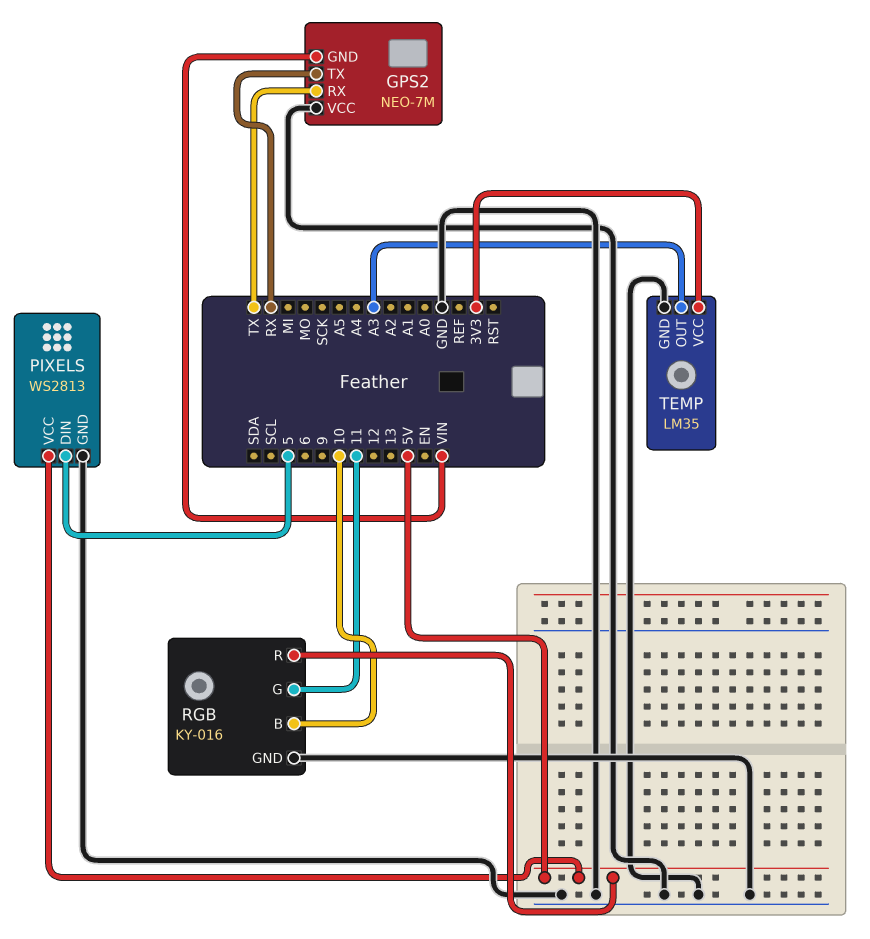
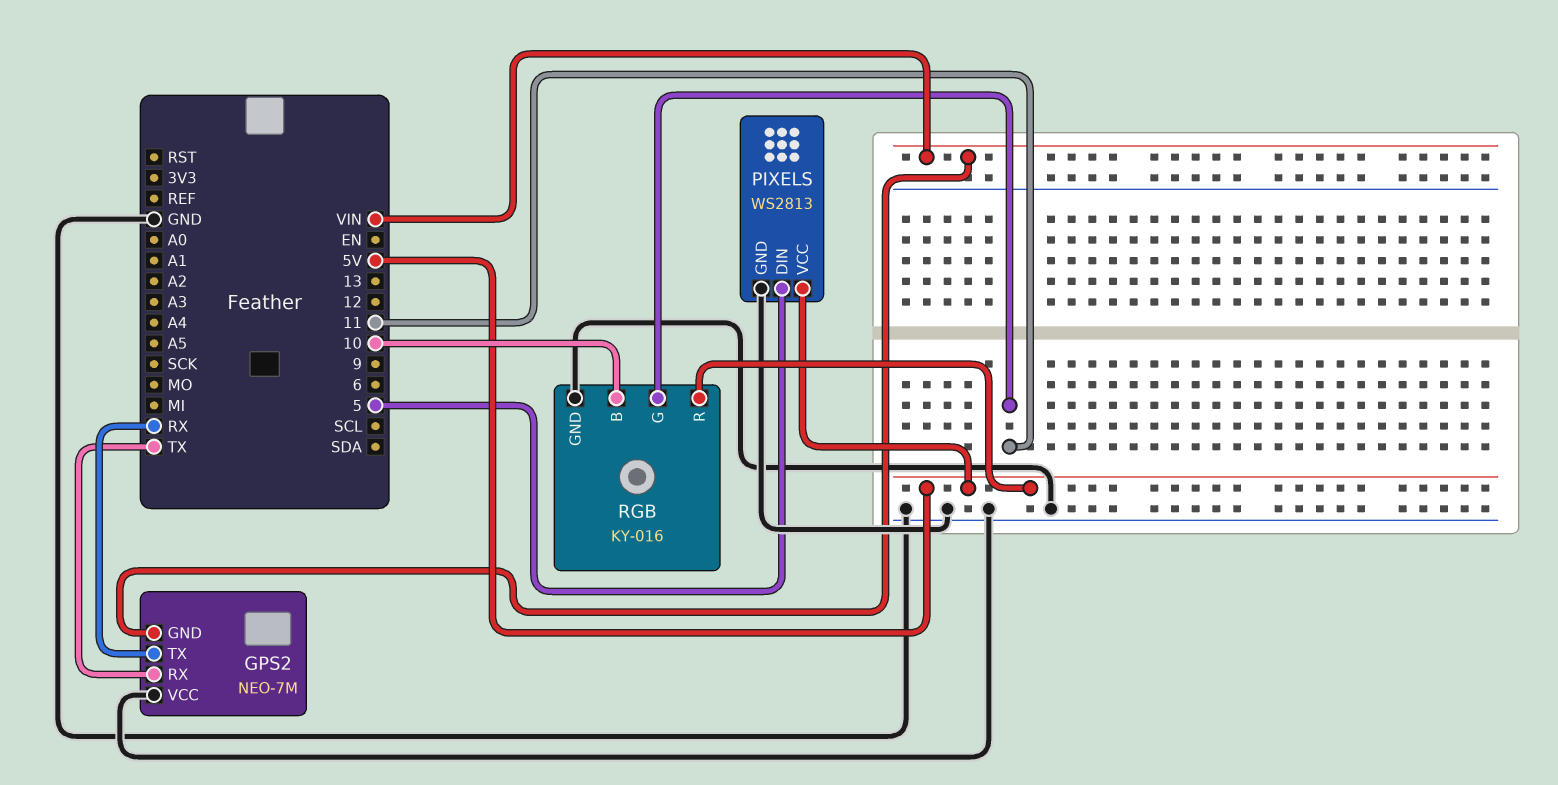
TEMP: LM35 -> none
TEMP pin GND: GND -> none
TEMP pin OUT: A3 -> none
TEMP pin VCC: 3V3 -> none

